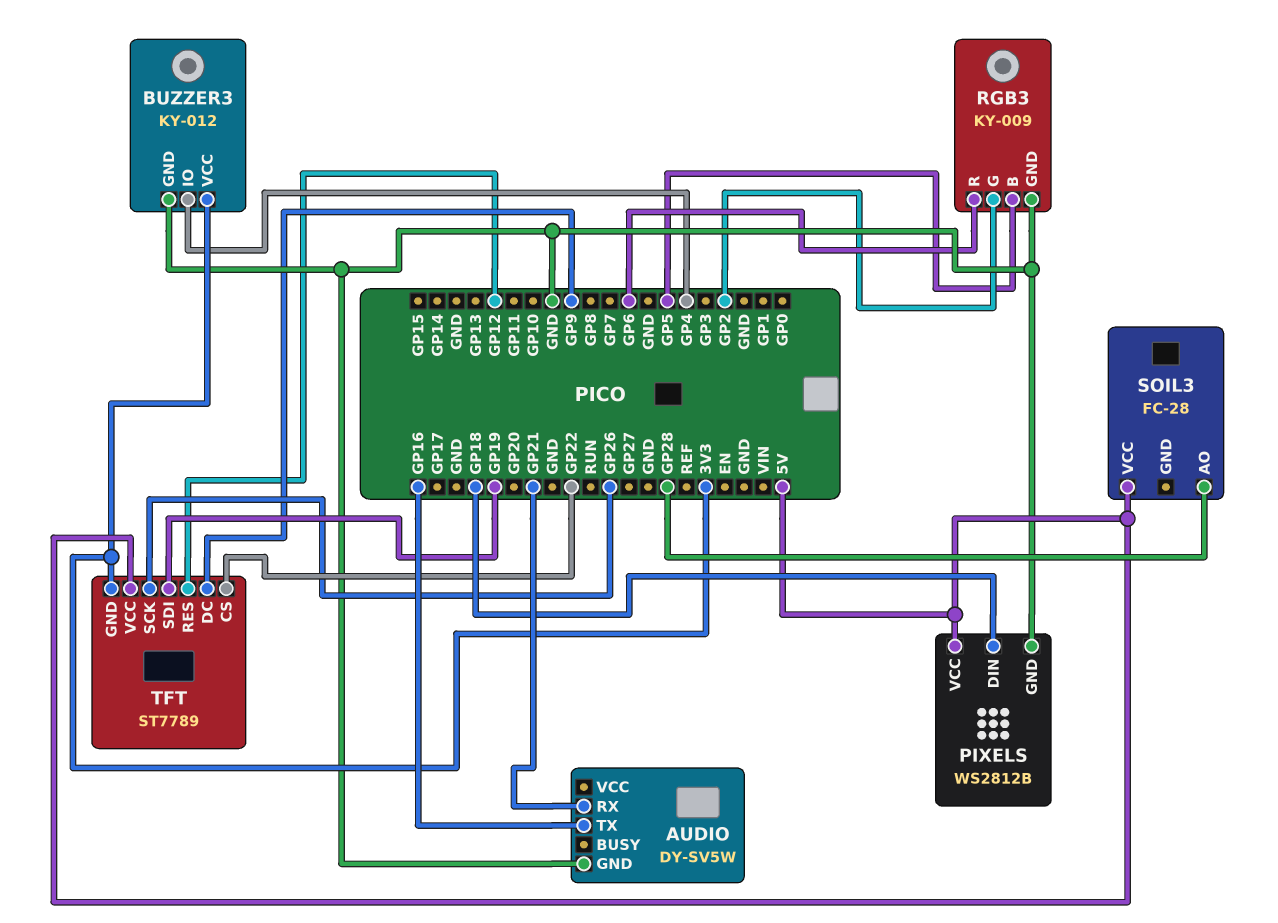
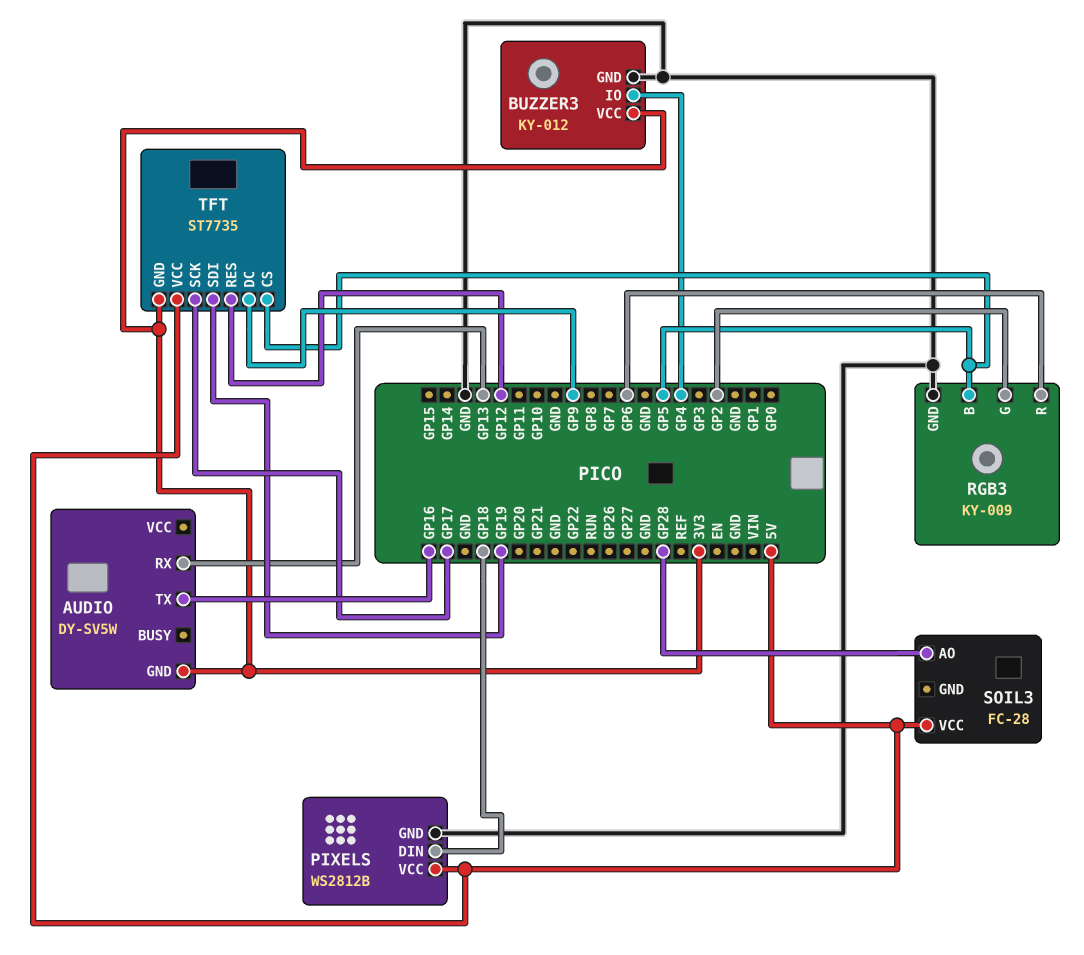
AUDIO pin GND: GND -> 3V3
AUDIO pin RX: GP21 -> GP13
TFT: ST7789 -> ST7735
TFT pin CS: GP22 -> GP5
TFT pin SCK: GP26 -> GP17

